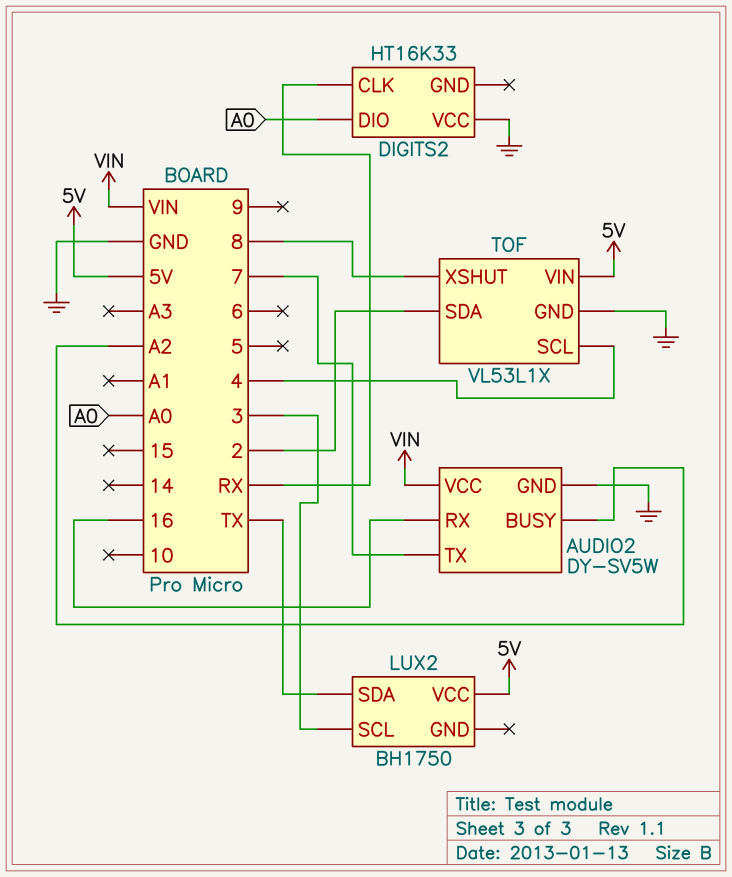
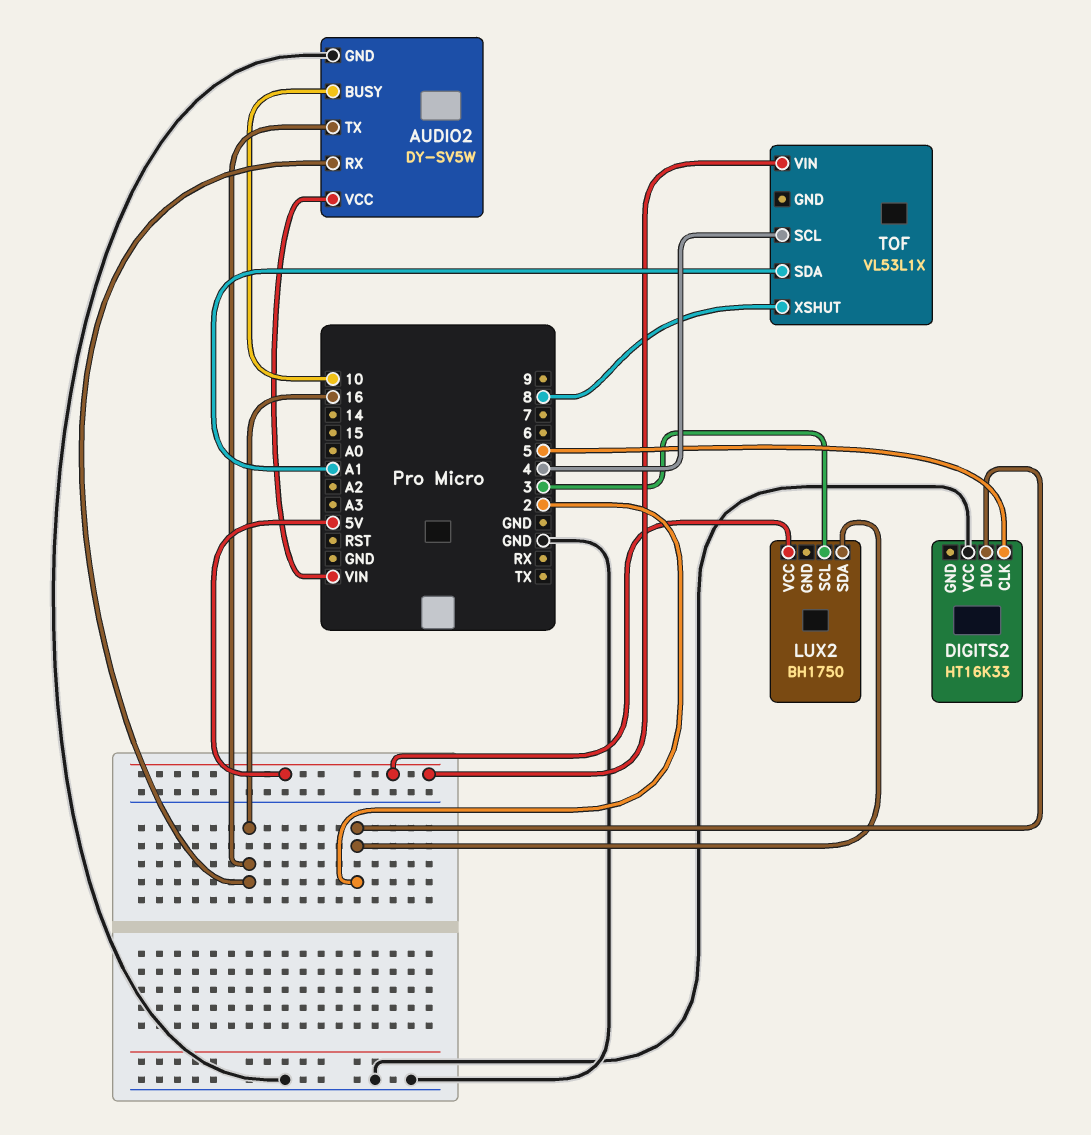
AUDIO2 pin BUSY: A2 -> 10
AUDIO2 pin TX: 7 -> 16
DIGITS2 pin CLK: RX -> 5
DIGITS2 pin DIO: A0 -> 2
LUX2 pin SDA: TX -> 2
TOF pin GND: GND -> none
TOF pin SDA: 2 -> A1

